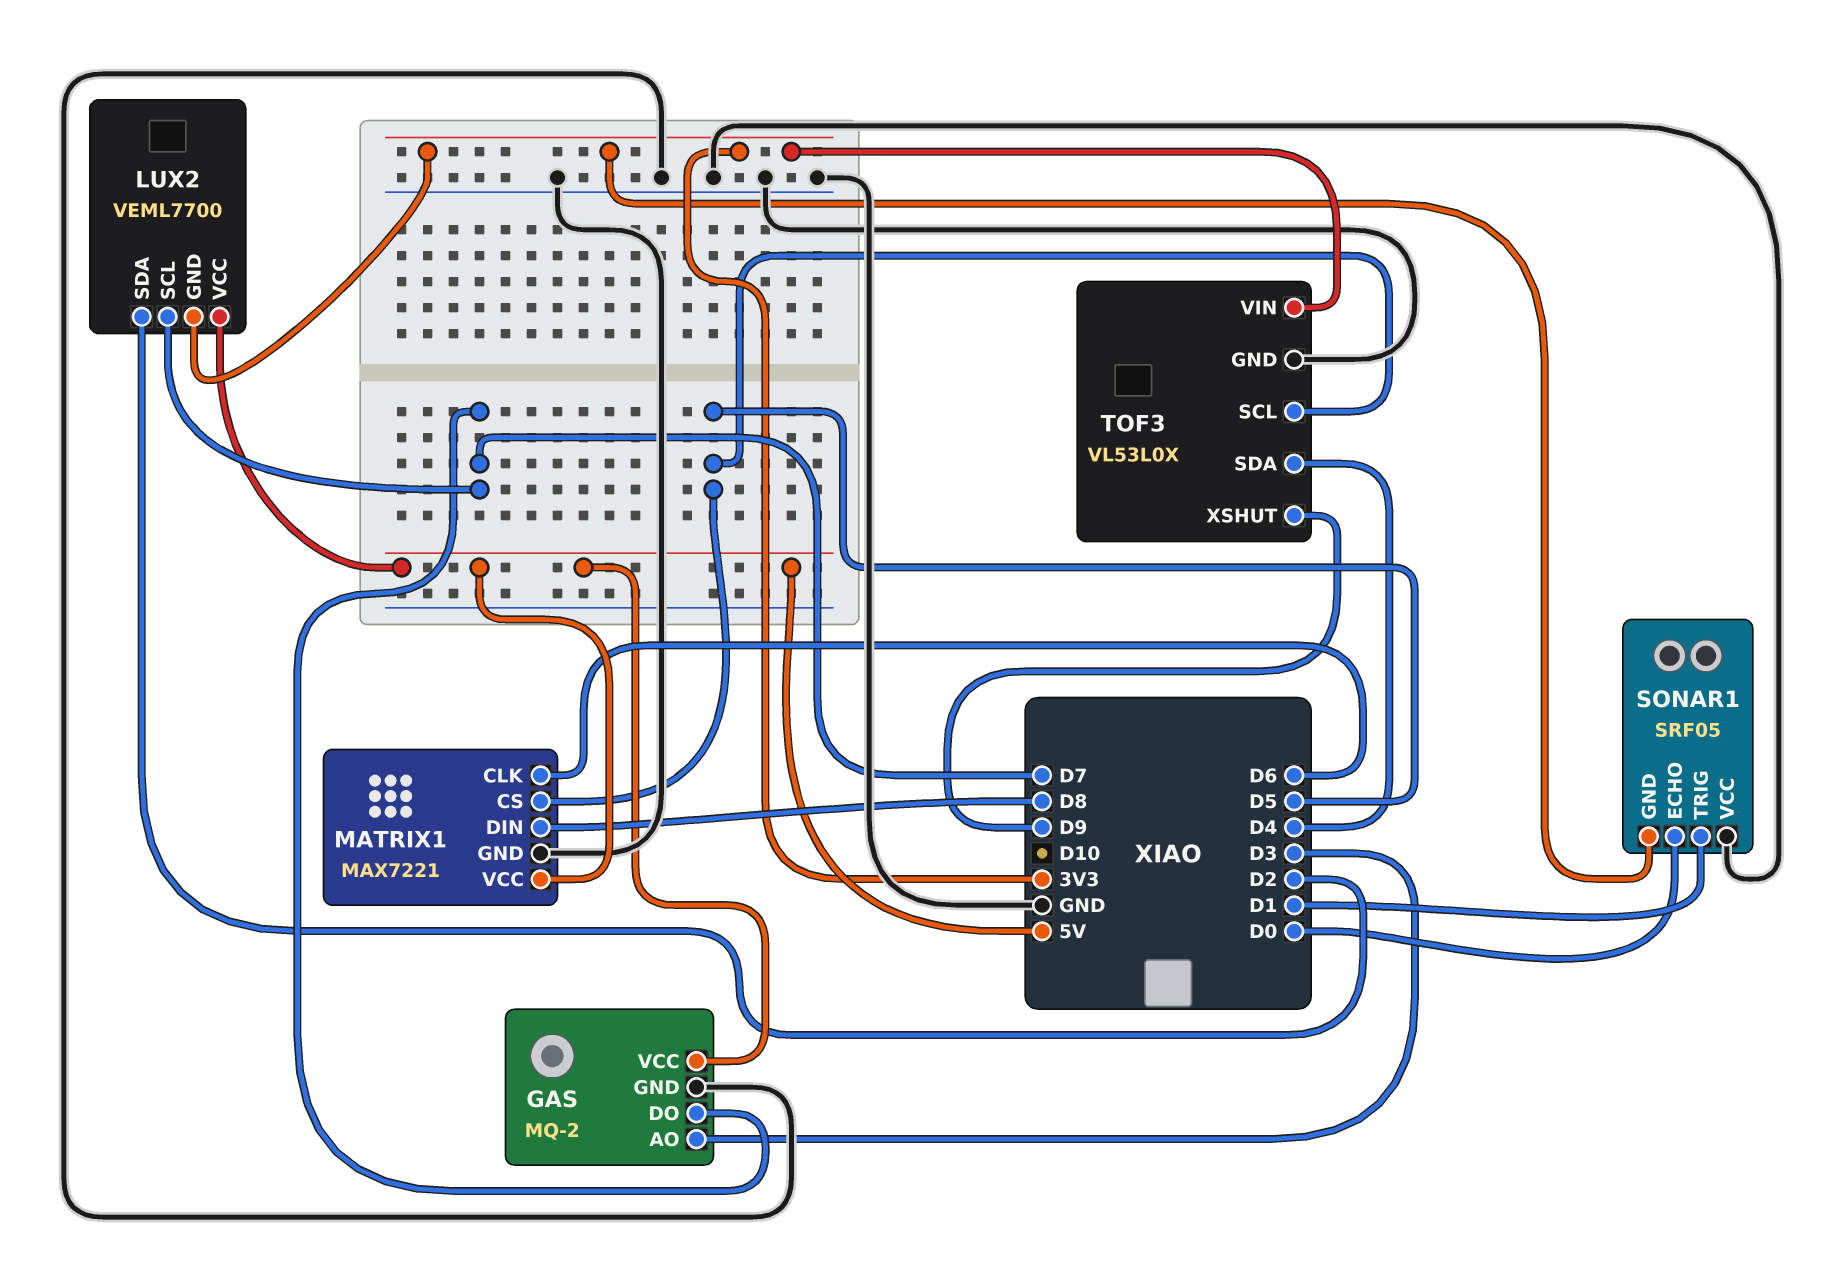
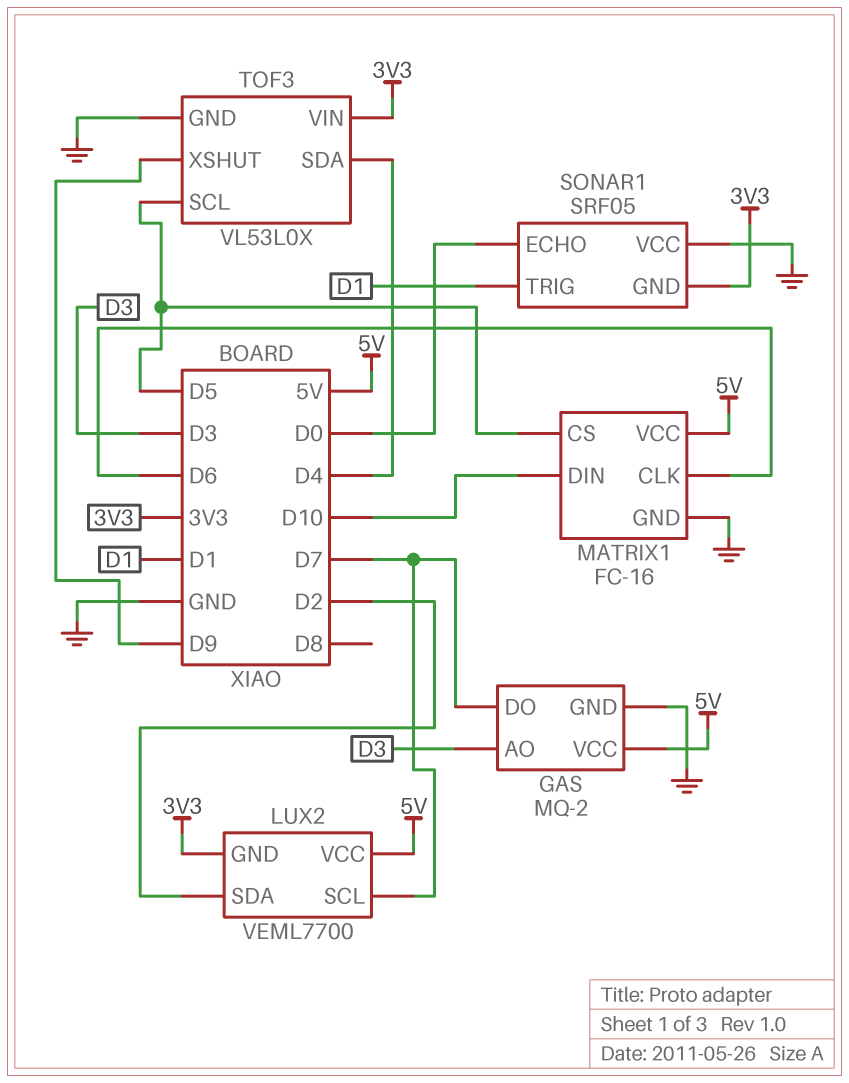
MATRIX1: MAX7221 -> FC-16
MATRIX1 pin DIN: D8 -> D10

